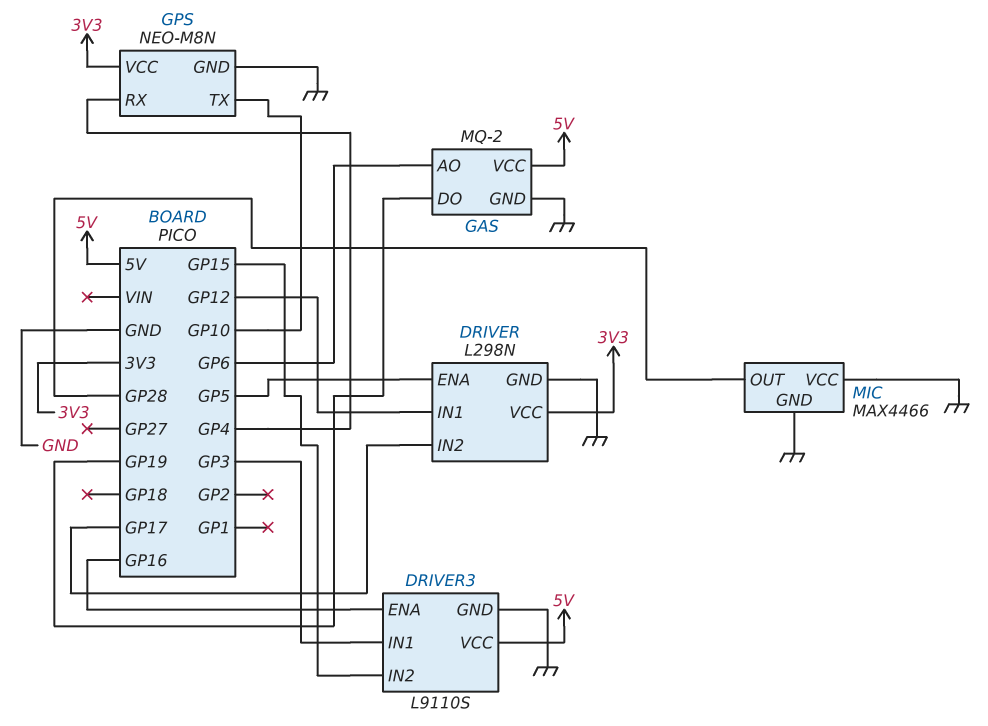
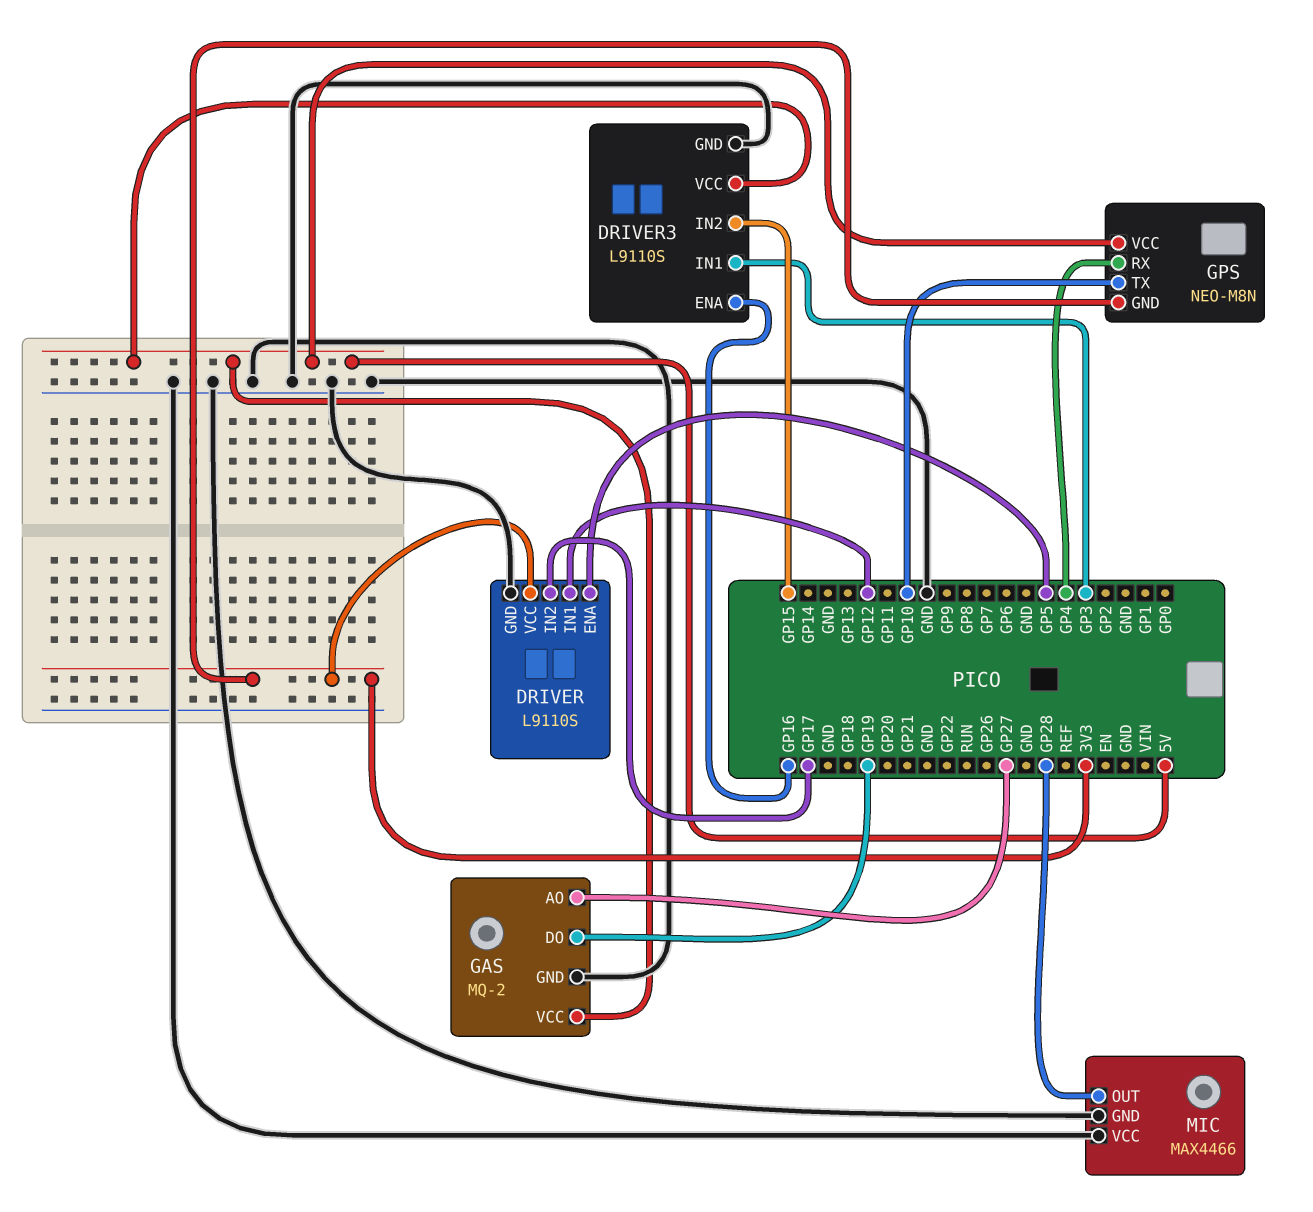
DRIVER: L298N -> L9110S
GAS pin AO: GP6 -> GP27
GPS pin GND: GND -> 3V3
GPS pin VCC: 3V3 -> 5V

